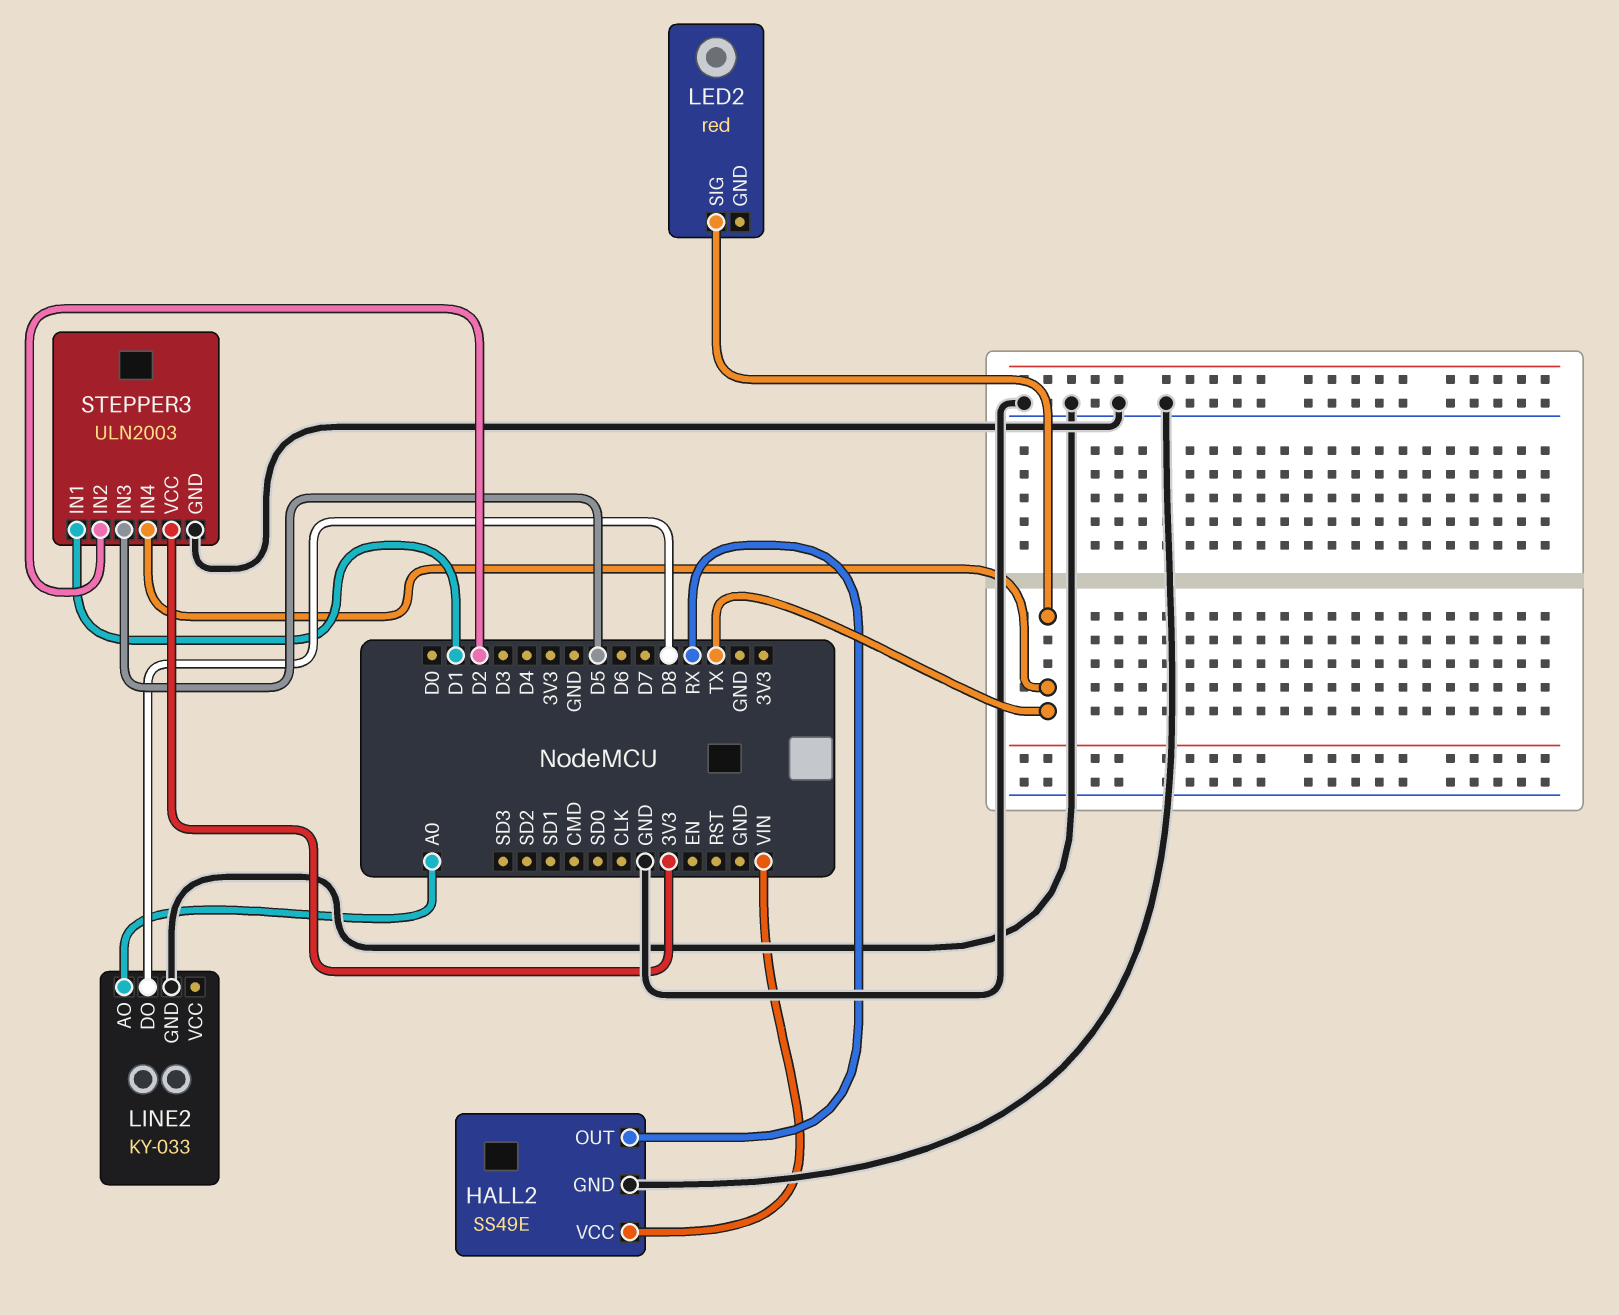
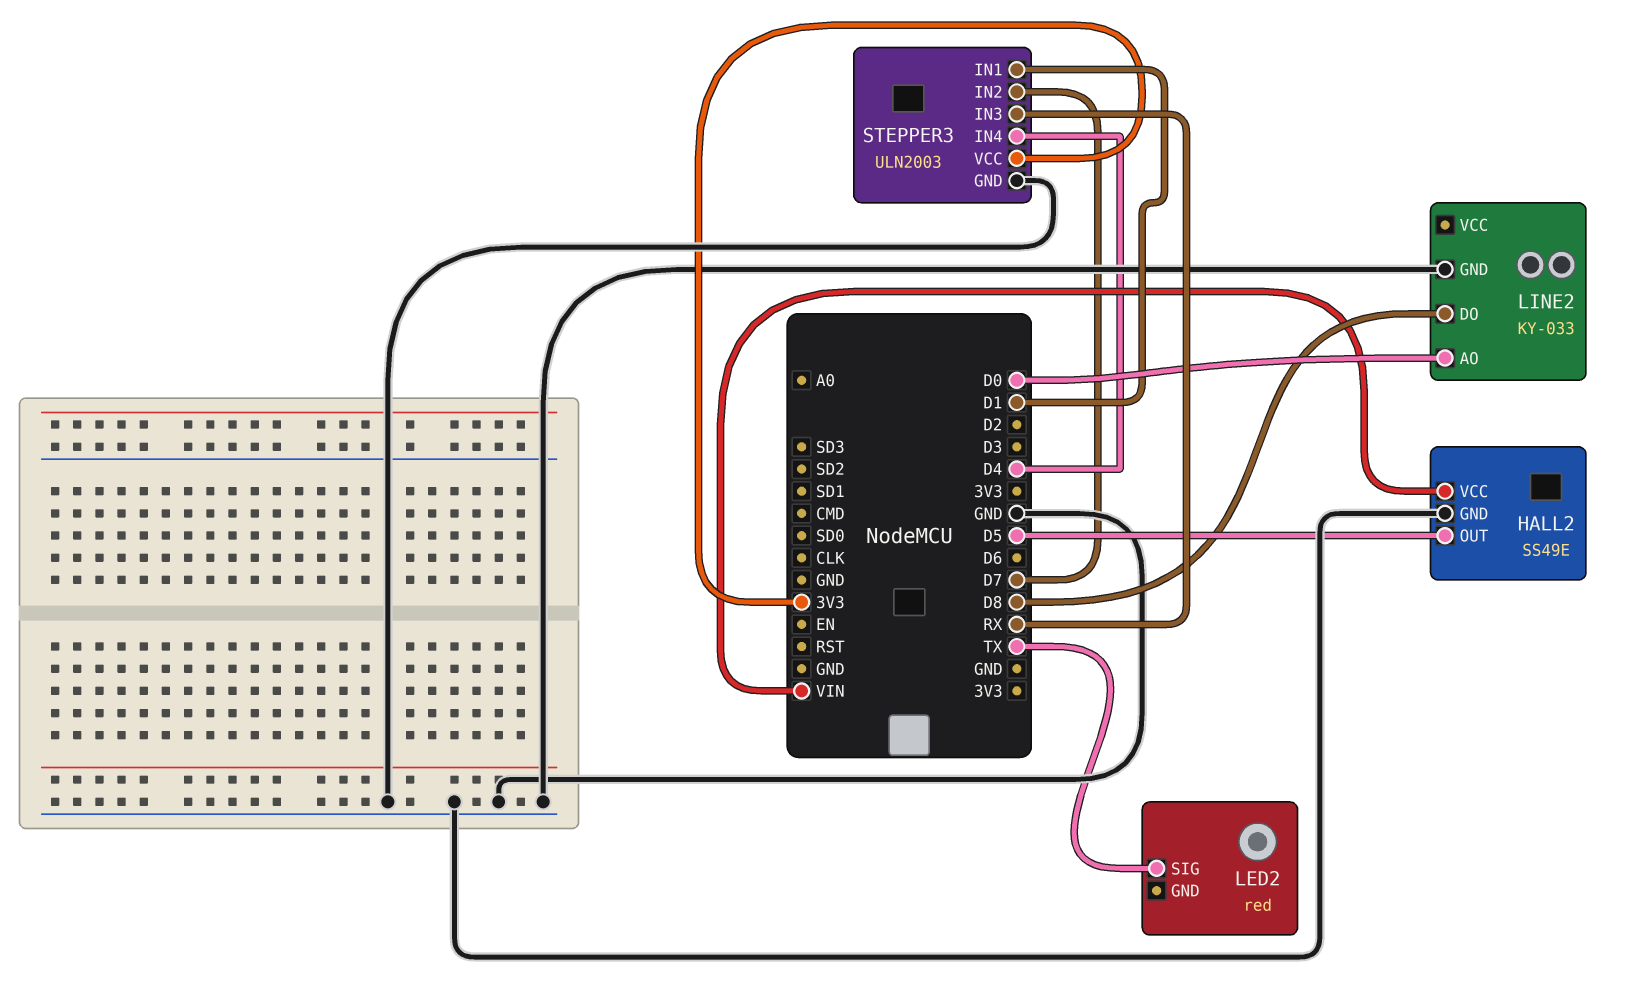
HALL2 pin OUT: RX -> D5
LINE2 pin AO: A0 -> D0
STEPPER3 pin IN2: D2 -> D7
STEPPER3 pin IN3: D5 -> RX
STEPPER3 pin IN4: TX -> D4

